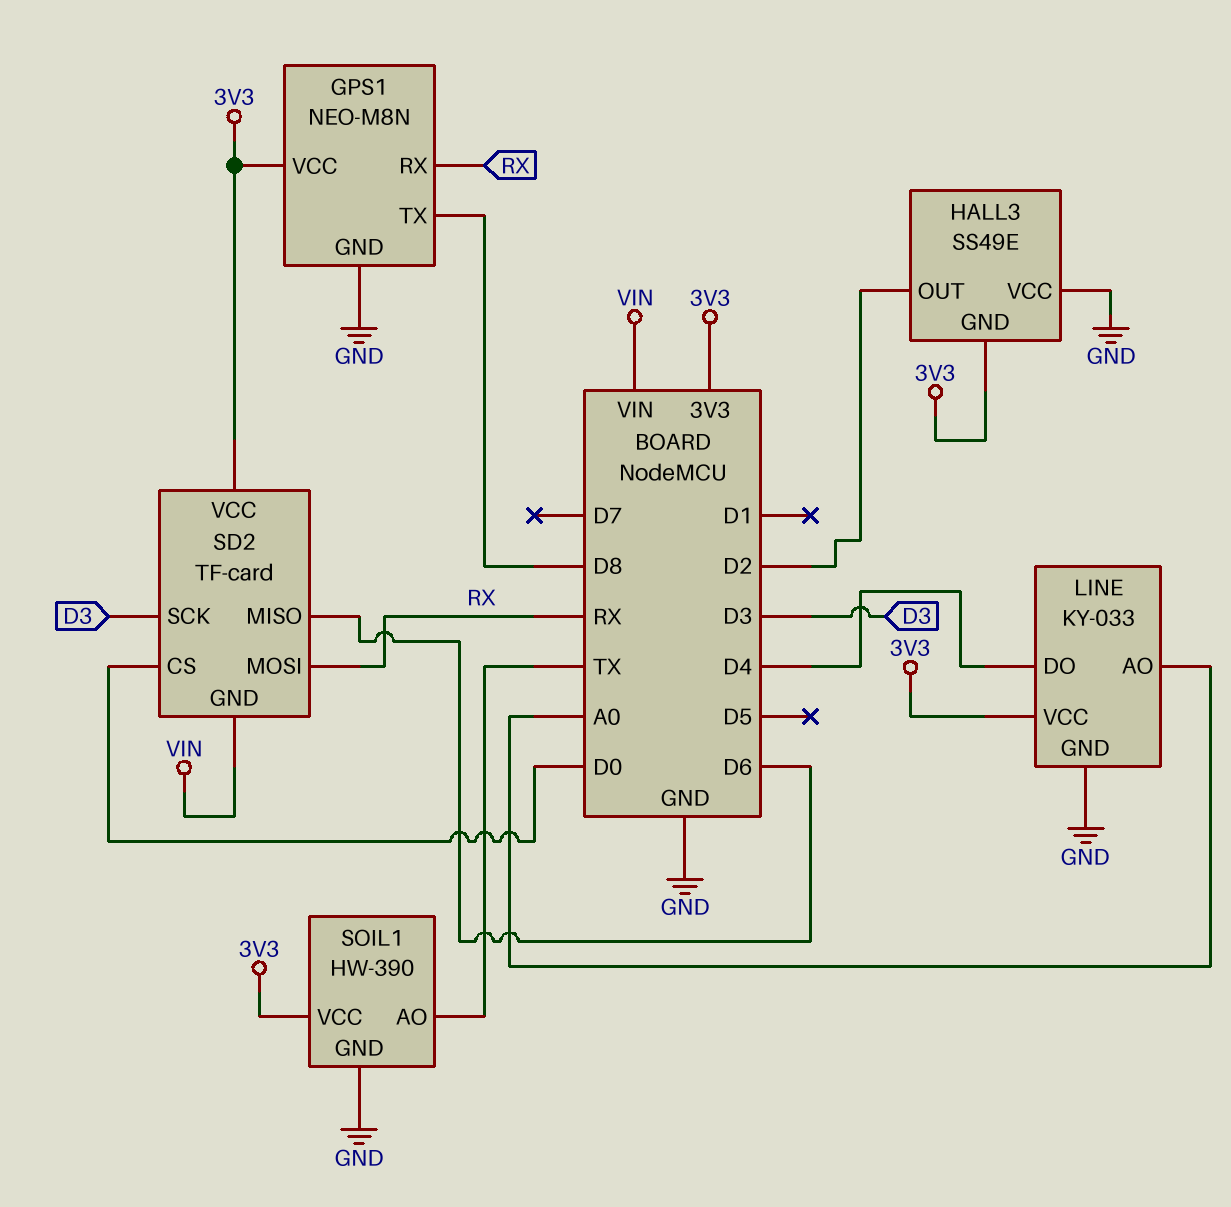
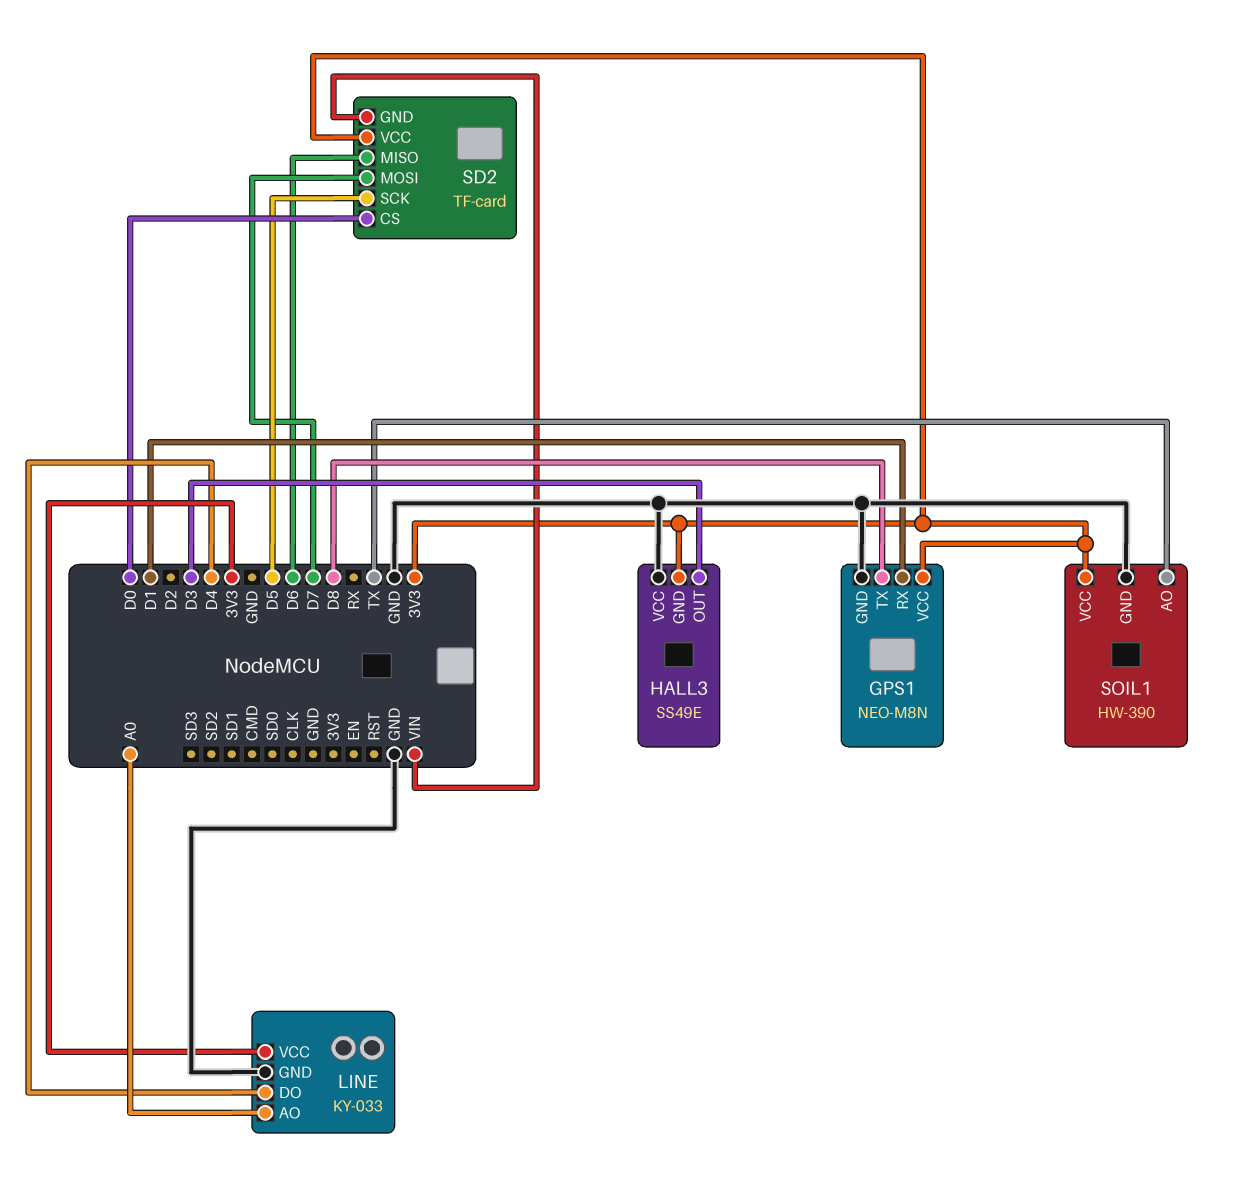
GPS1 pin RX: RX -> D1
HALL3 pin OUT: D2 -> D3
SD2 pin MOSI: RX -> D7
SD2 pin SCK: D3 -> D5

